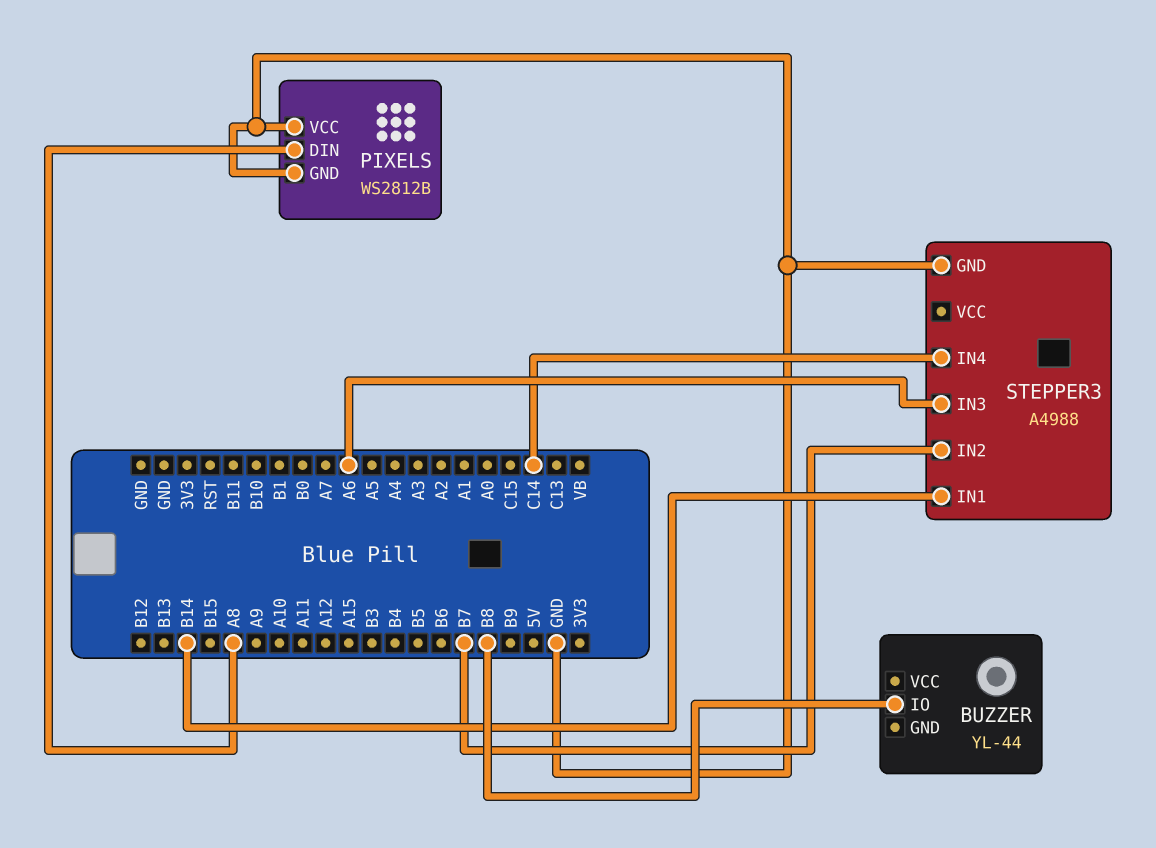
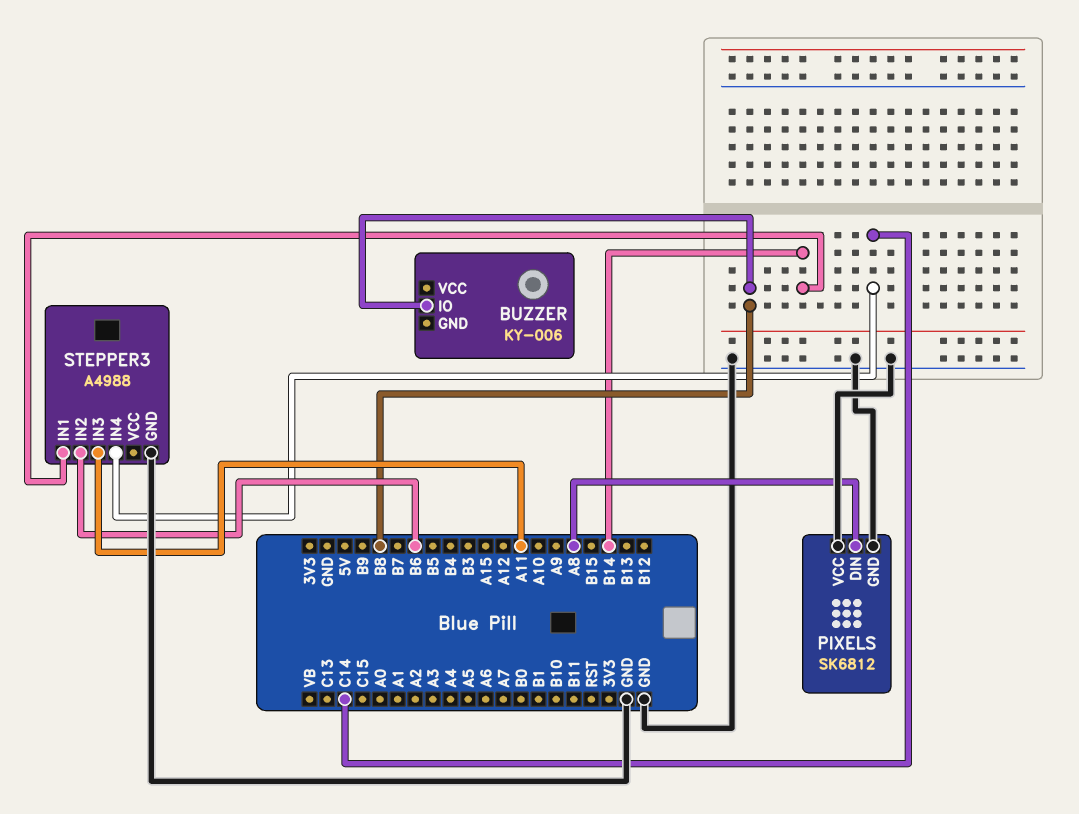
BUZZER: YL-44 -> KY-006
PIXELS: WS2812B -> SK6812
STEPPER3 pin IN2: B7 -> B6
STEPPER3 pin IN3: A6 -> A11

